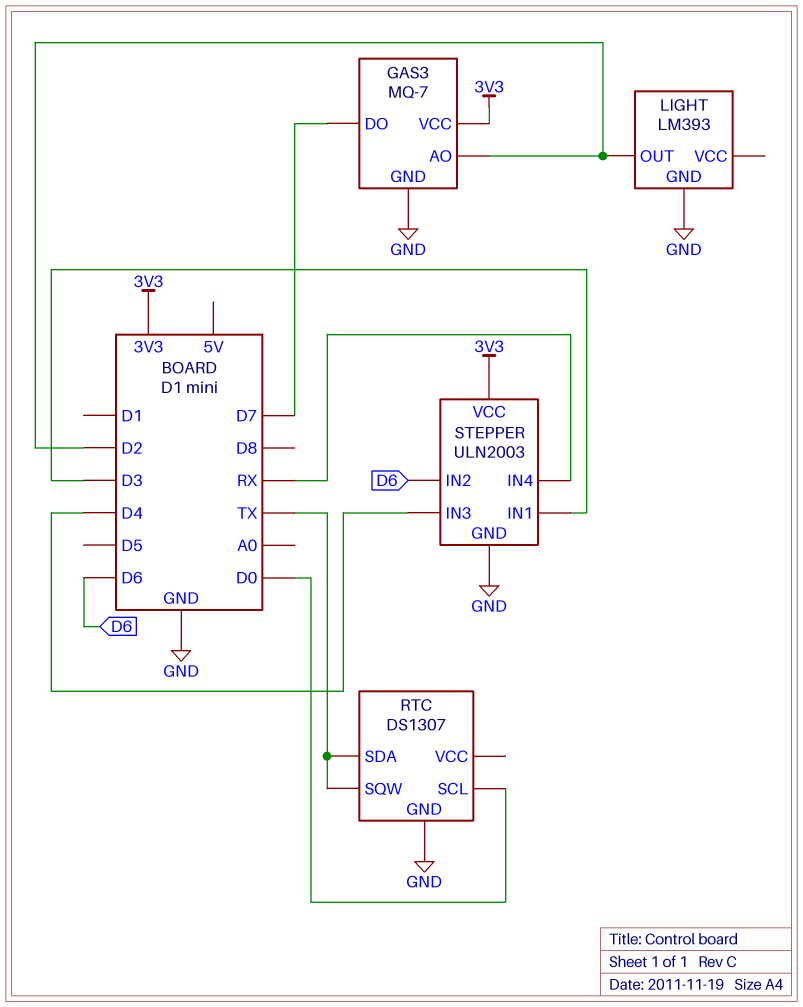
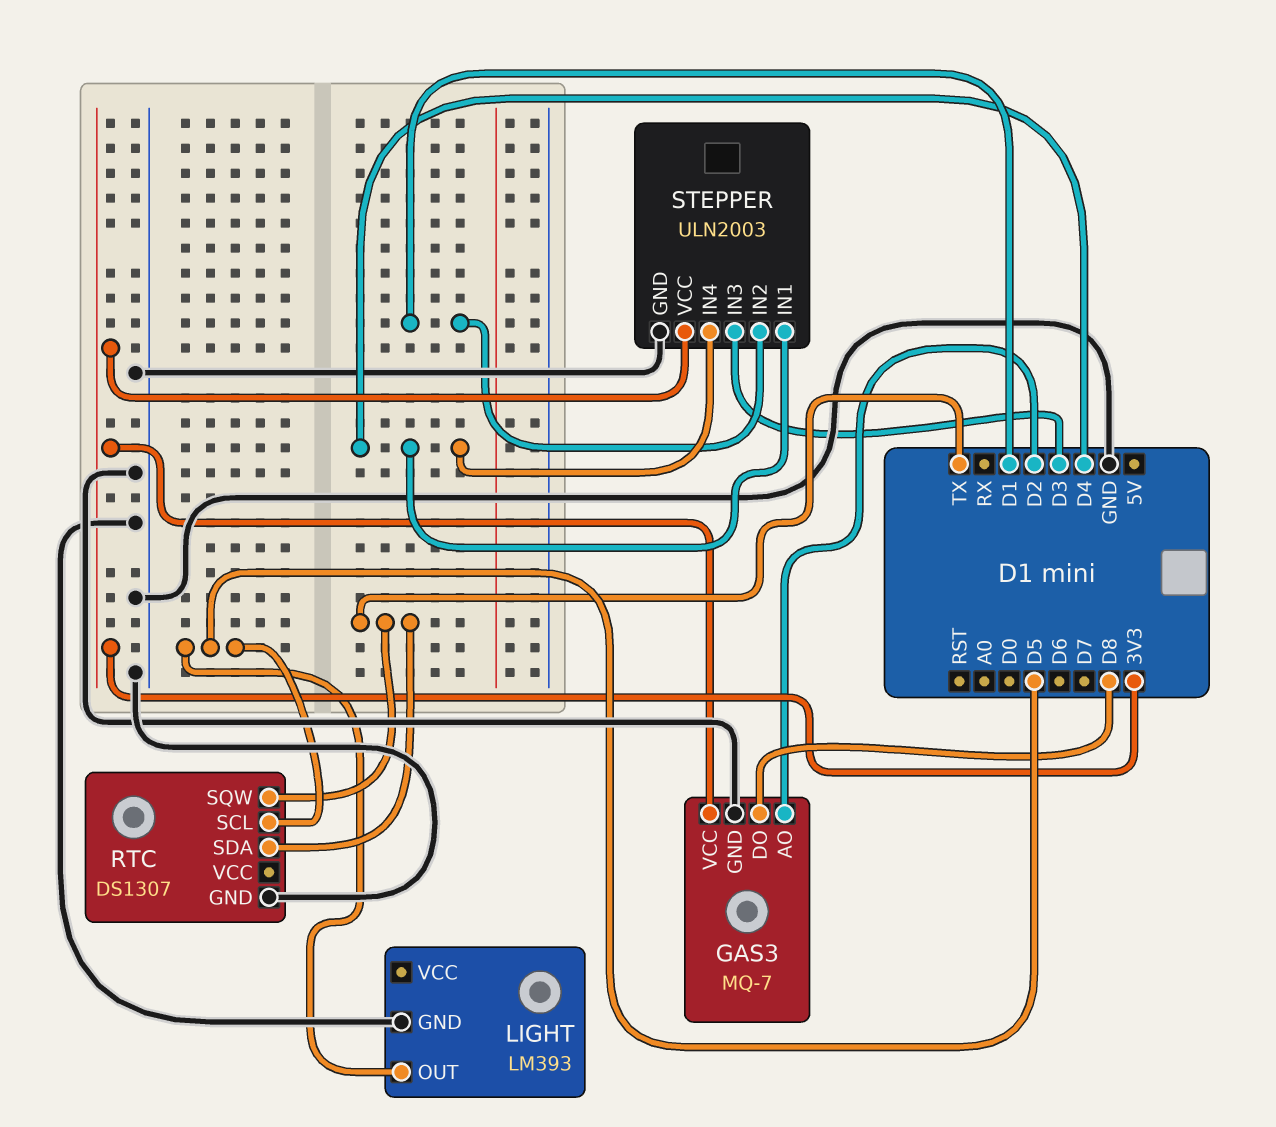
GAS3 pin DO: D7 -> D8
LIGHT pin OUT: D2 -> D5
RTC pin SCL: D0 -> D5
STEPPER pin IN1: D3 -> D4
STEPPER pin IN2: D6 -> D1
STEPPER pin IN3: D4 -> D3
STEPPER pin IN4: RX -> D4

